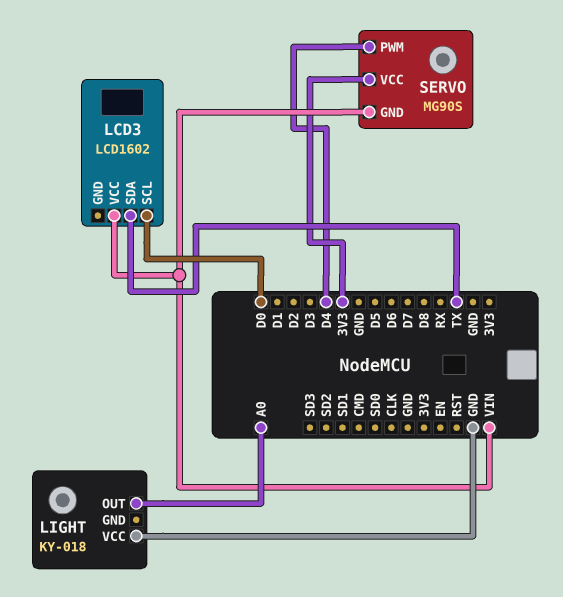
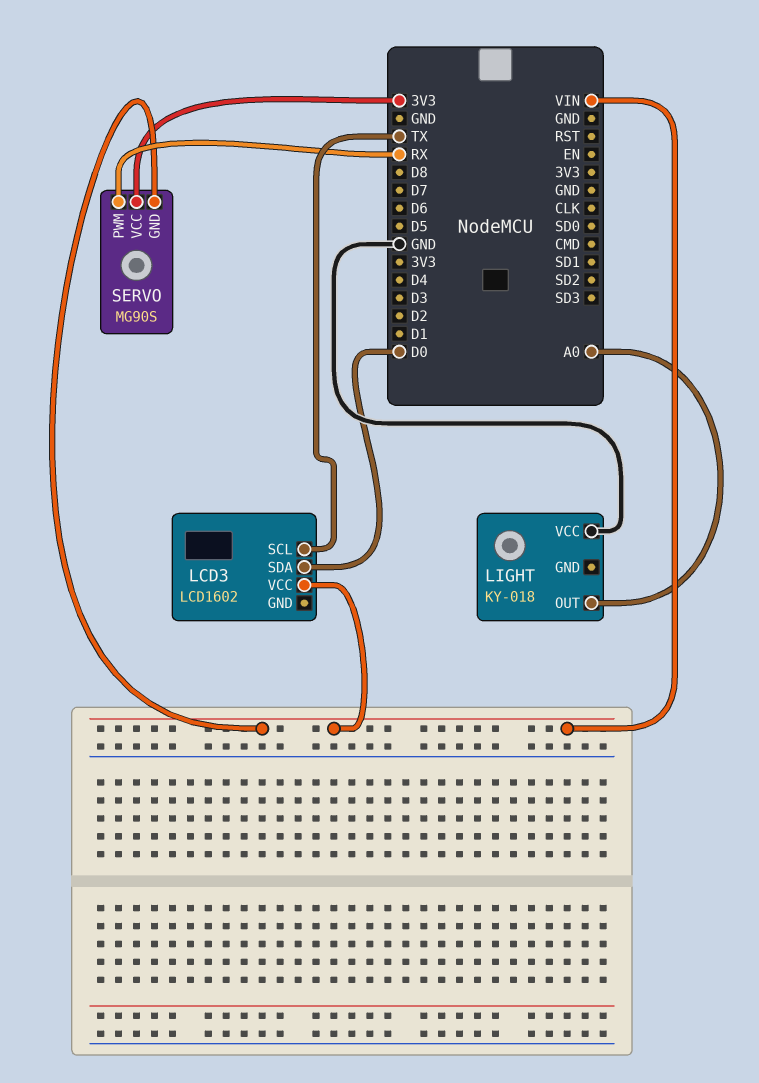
LCD3 pin SCL: D0 -> TX
LCD3 pin SDA: TX -> D0
SERVO pin PWM: D4 -> RX

